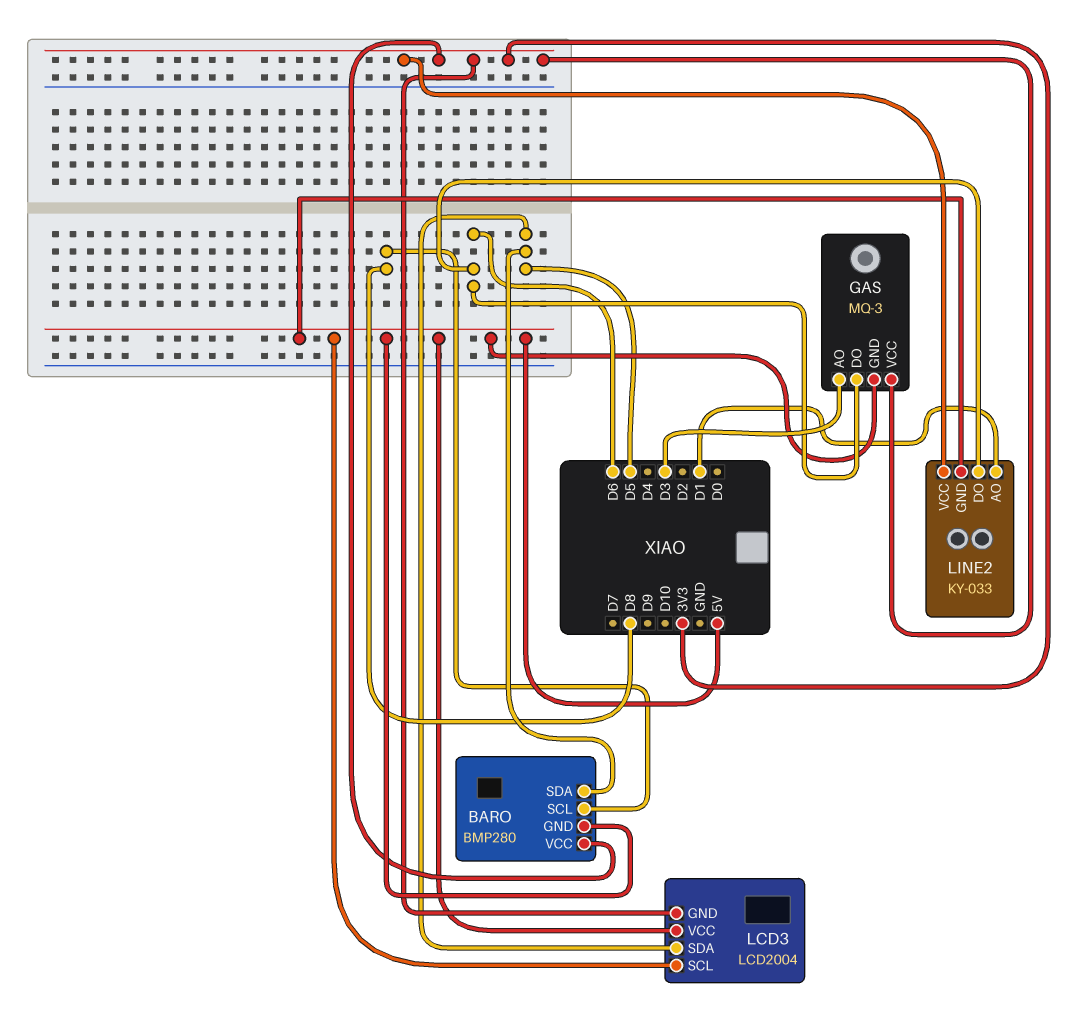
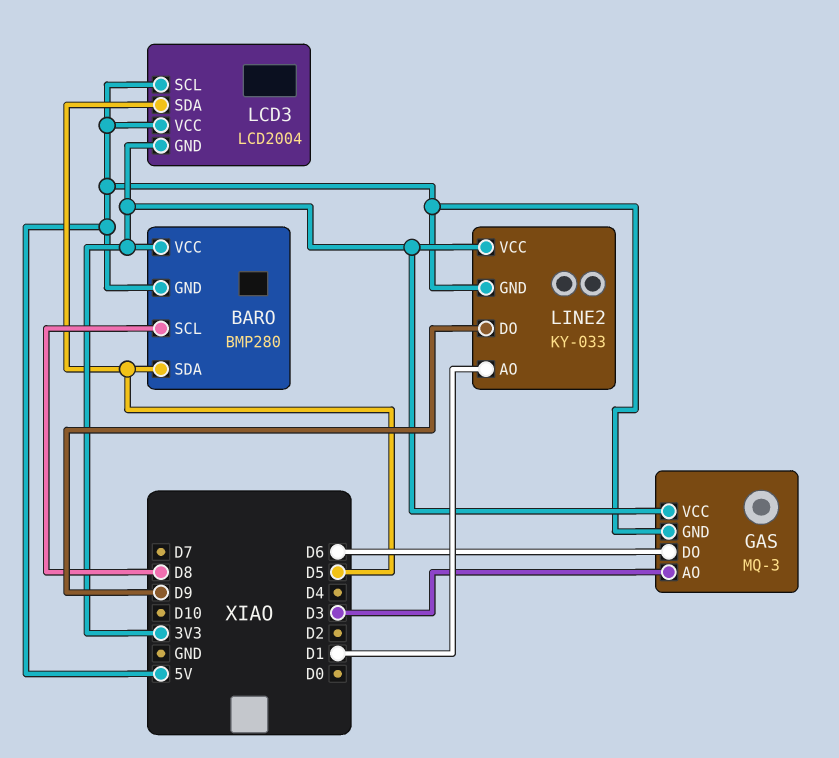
LINE2 pin DO: D6 -> D9

